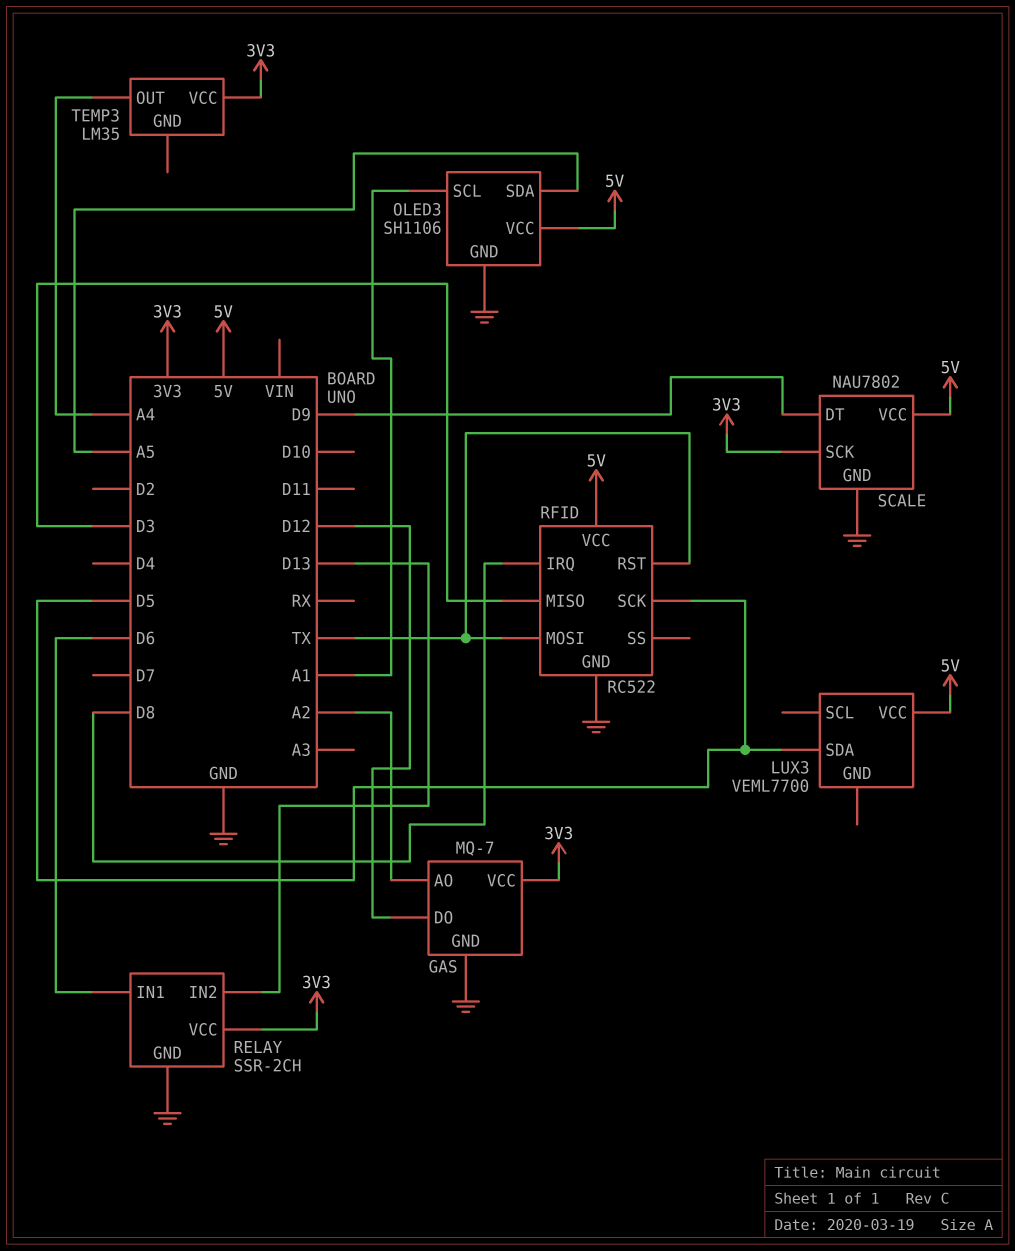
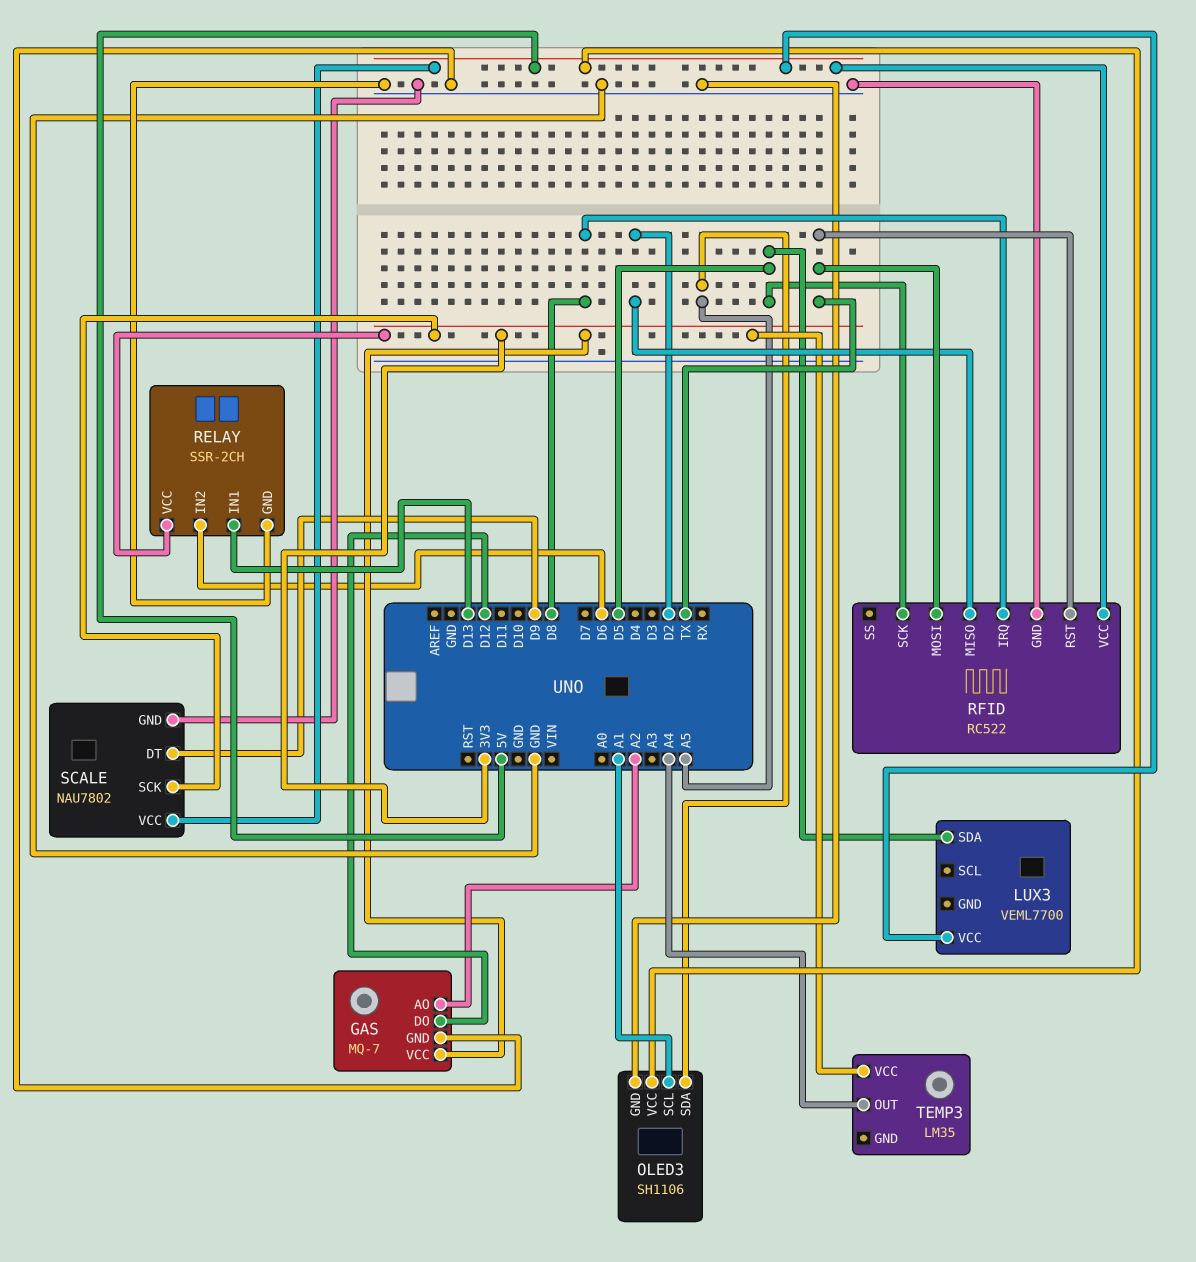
RELAY pin IN1: D6 -> D13
RELAY pin IN2: D13 -> D6
RFID pin MISO: D3 -> D2

